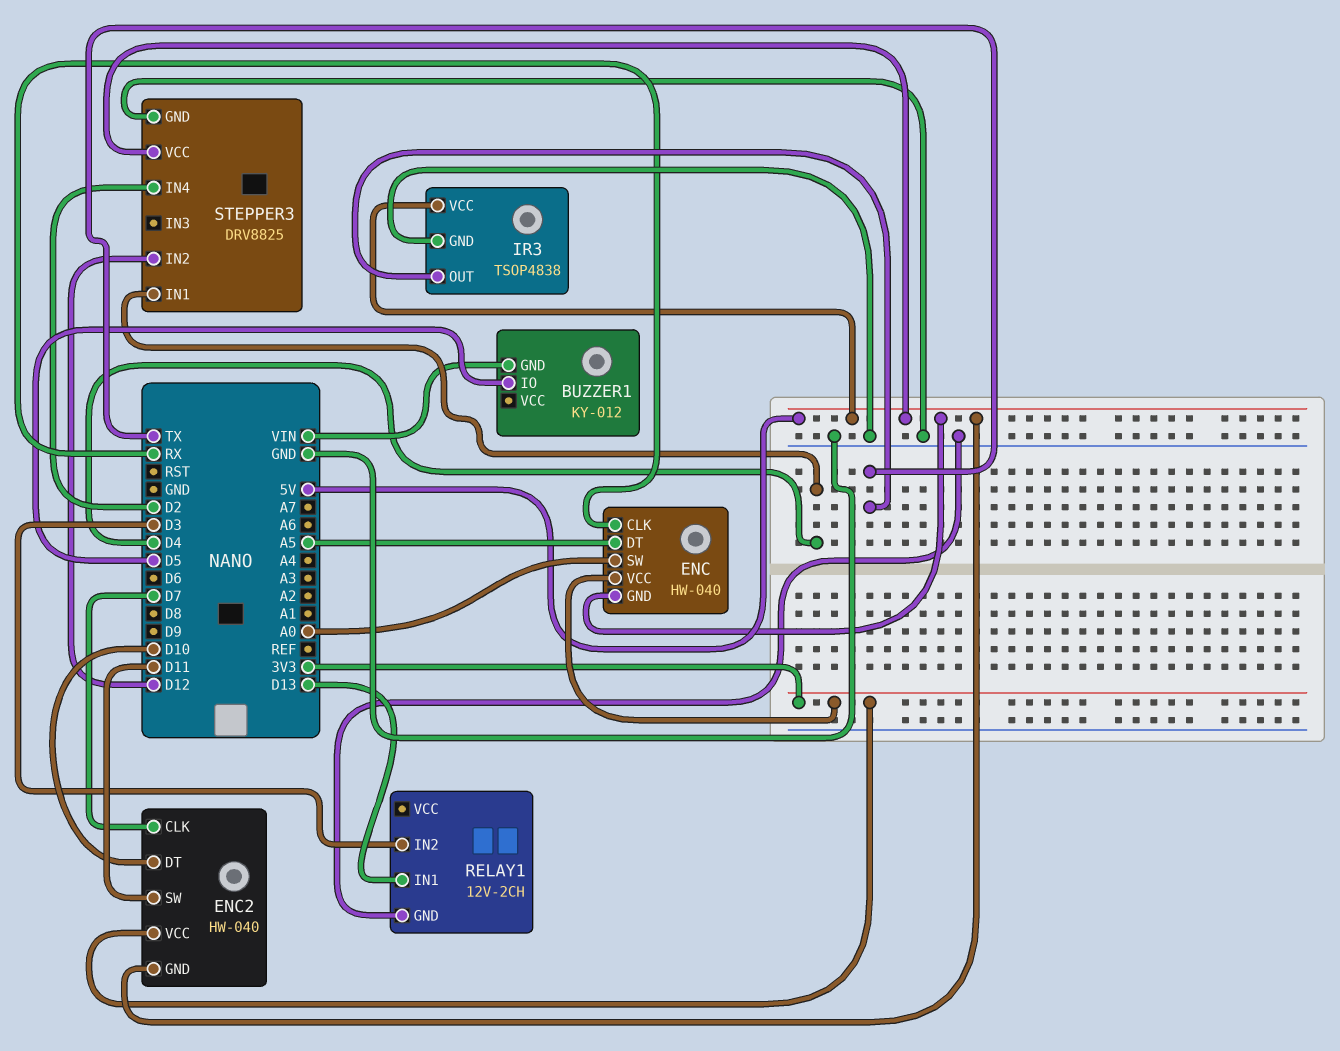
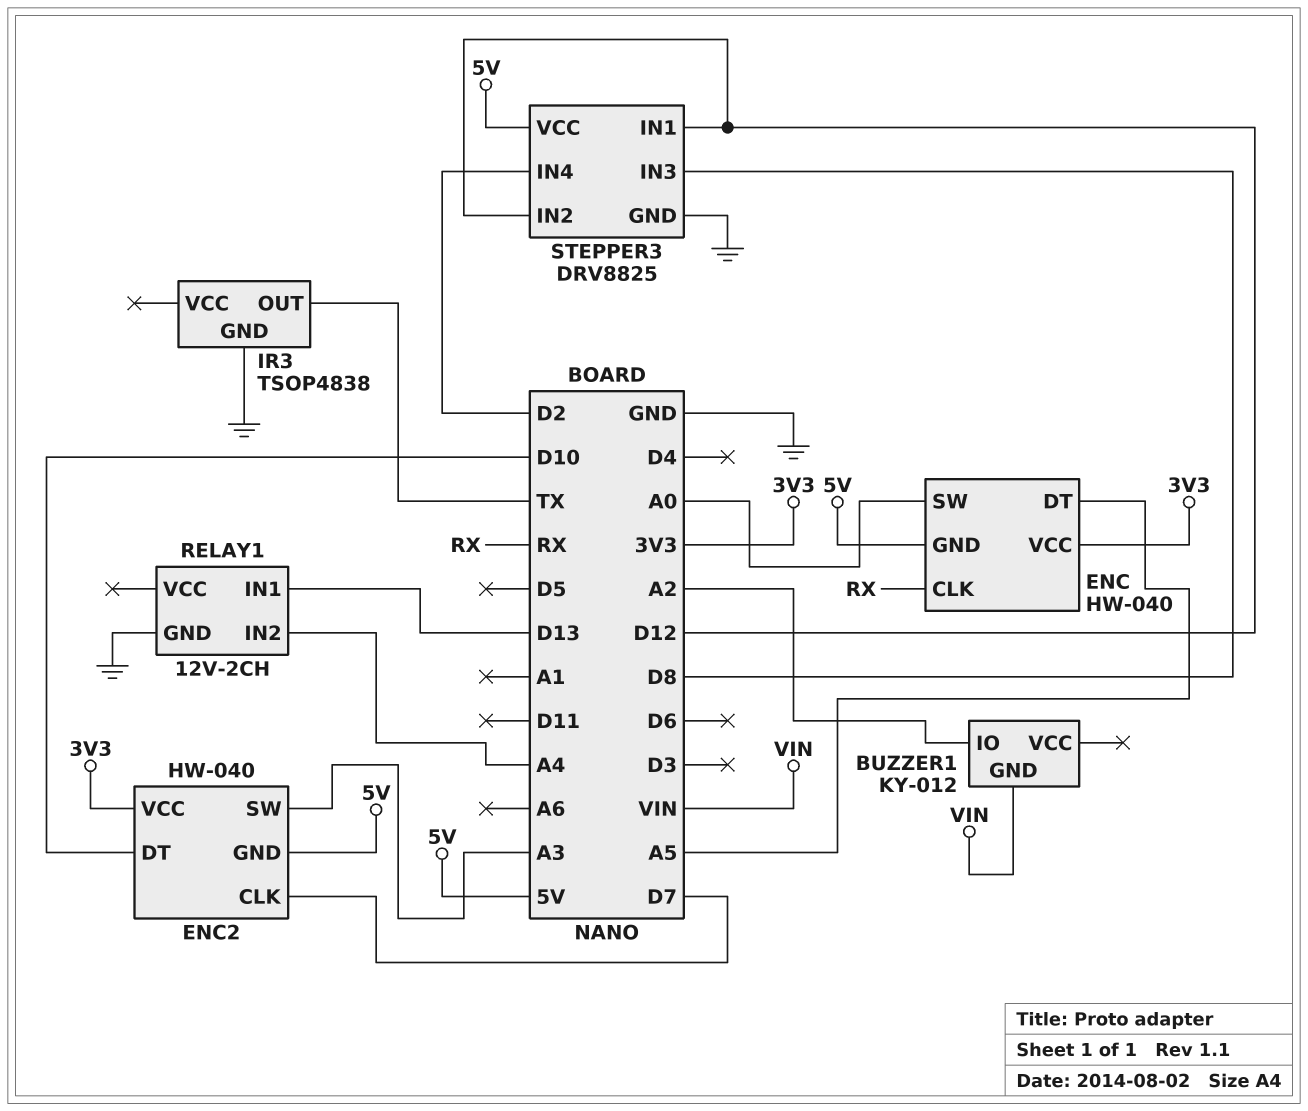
BUZZER1 pin IO: D5 -> A2
ENC2 pin SW: D11 -> A3
IR3 pin VCC: 5V -> none
RELAY1 pin IN2: D3 -> A4
STEPPER3 pin IN1: D4 -> D12
STEPPER3 pin IN3: none -> D8

